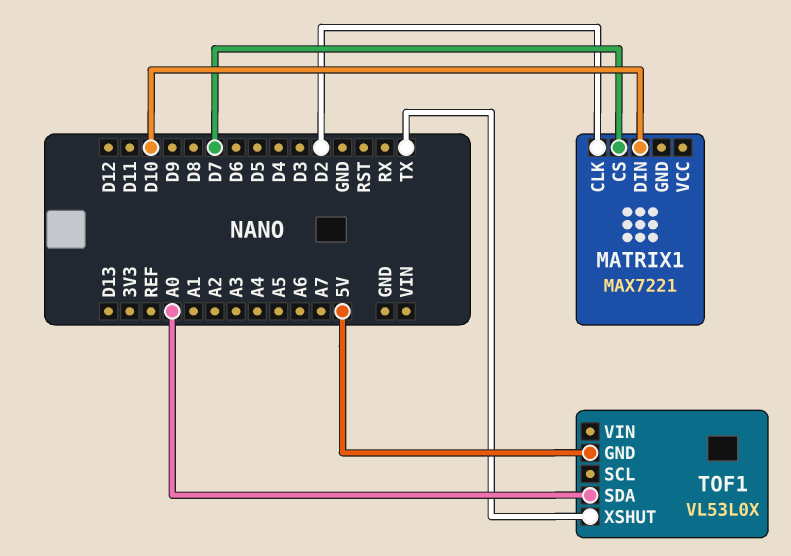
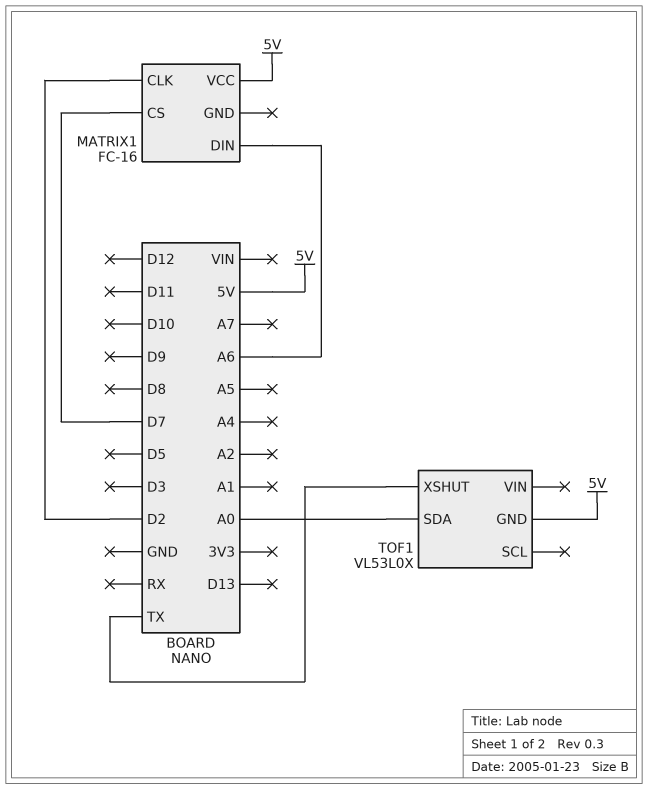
MATRIX1: MAX7221 -> FC-16
MATRIX1 pin DIN: D10 -> A6
MATRIX1 pin VCC: none -> 5V

